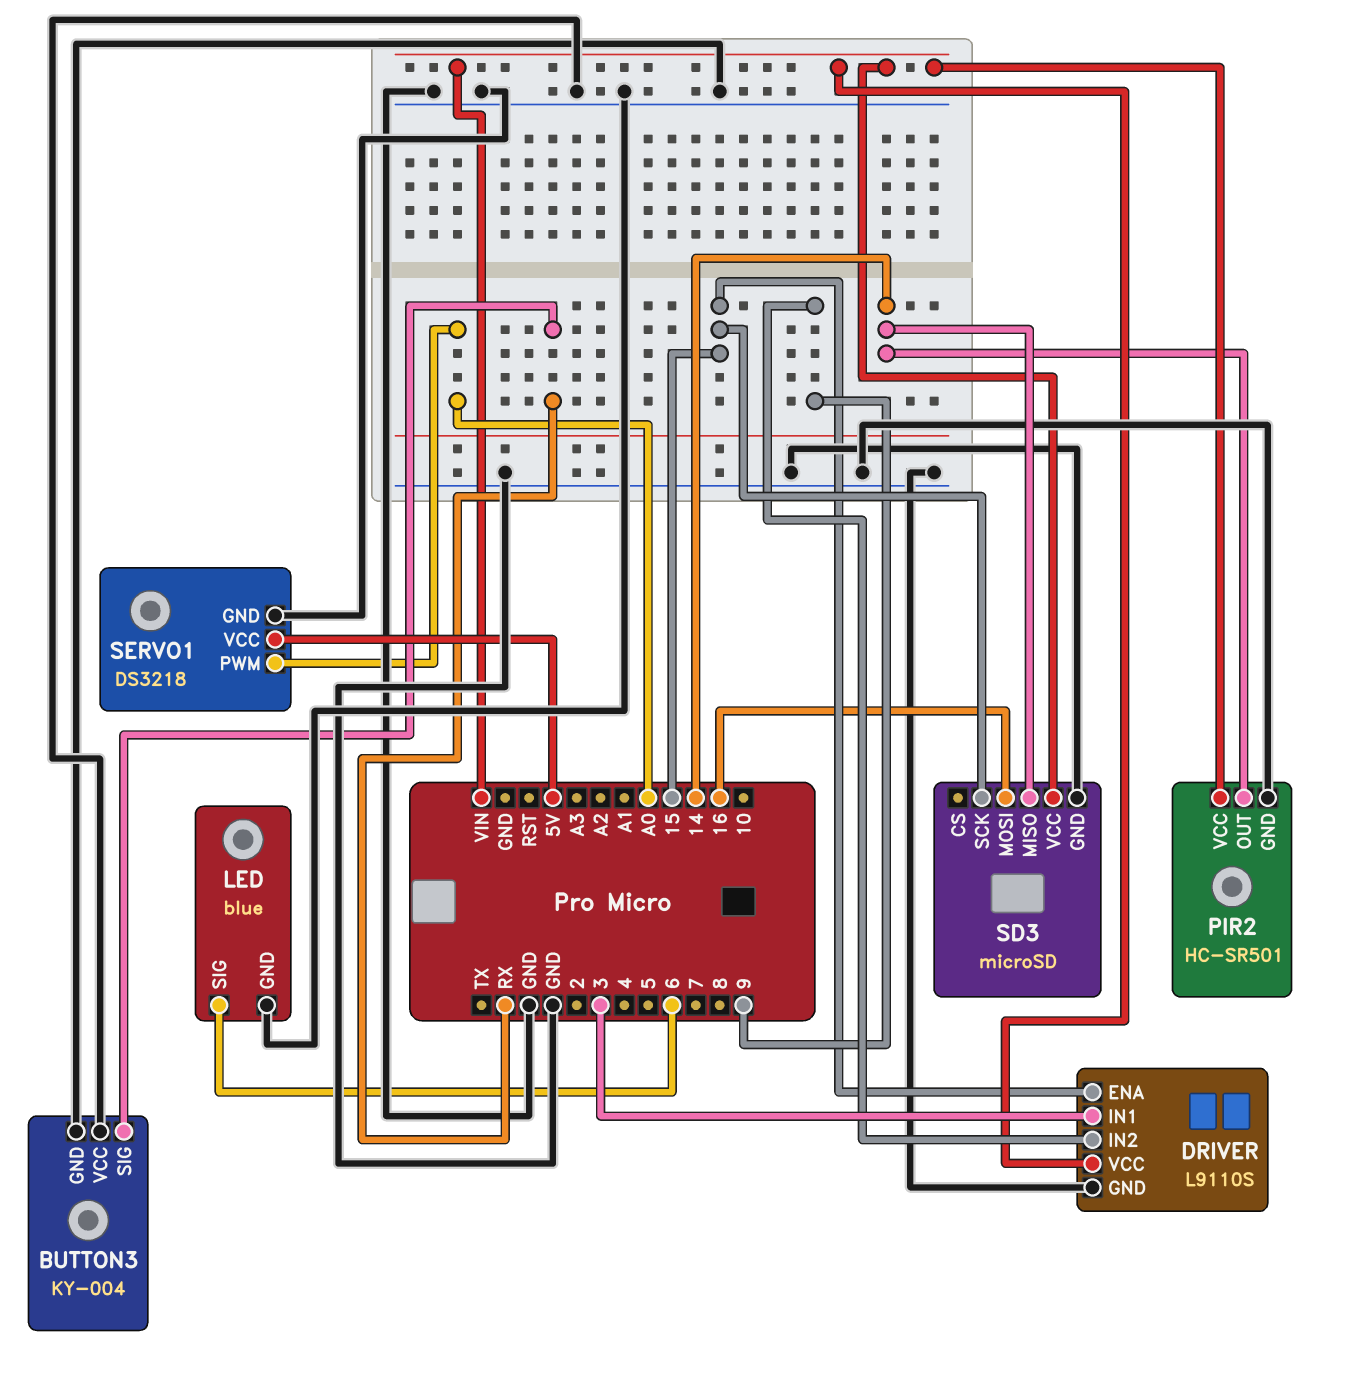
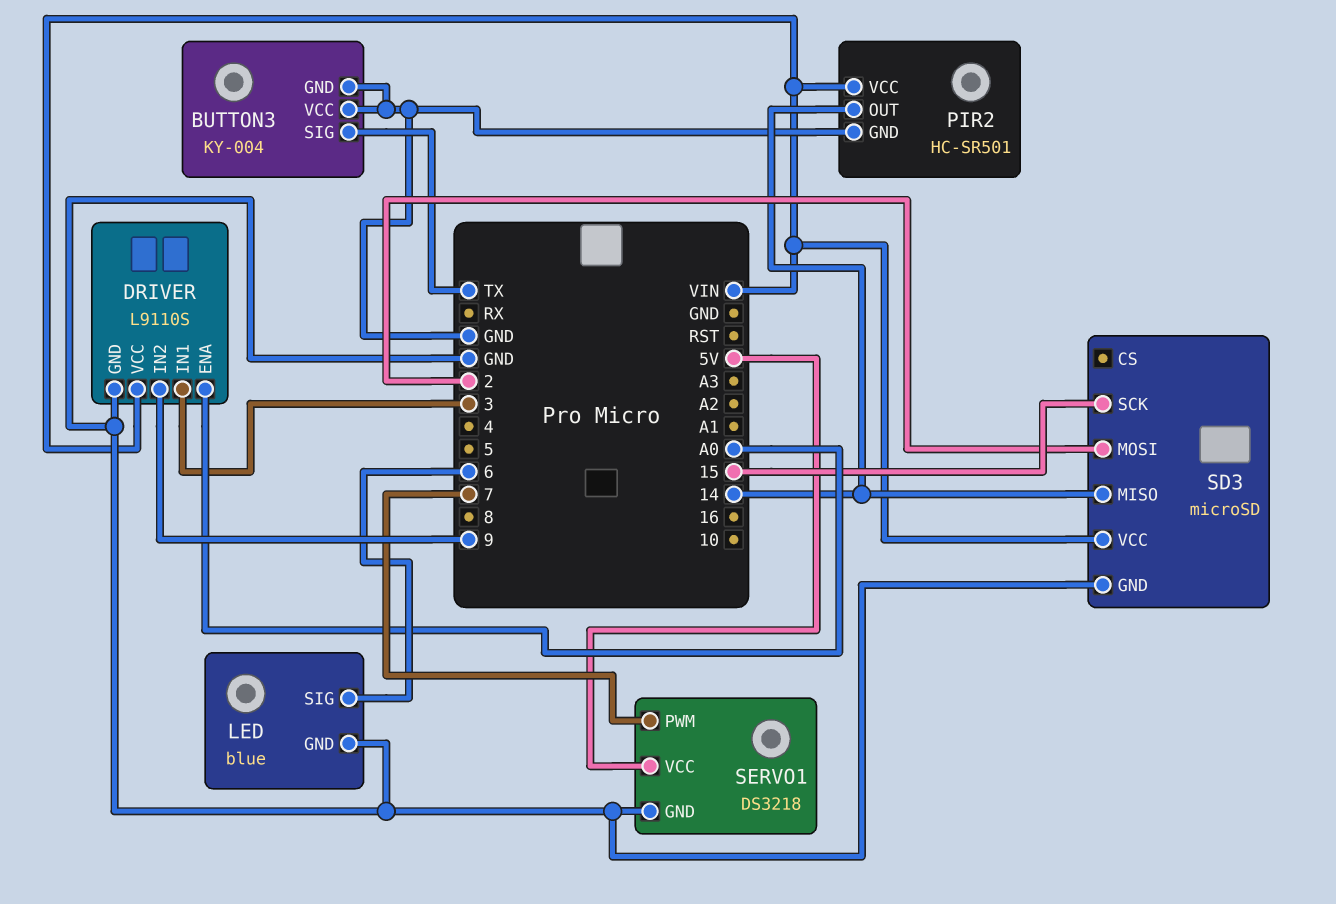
BUTTON3 pin SIG: RX -> TX
DRIVER pin ENA: 15 -> A0
SD3 pin MOSI: 16 -> 2
SERVO1 pin PWM: A0 -> 7

